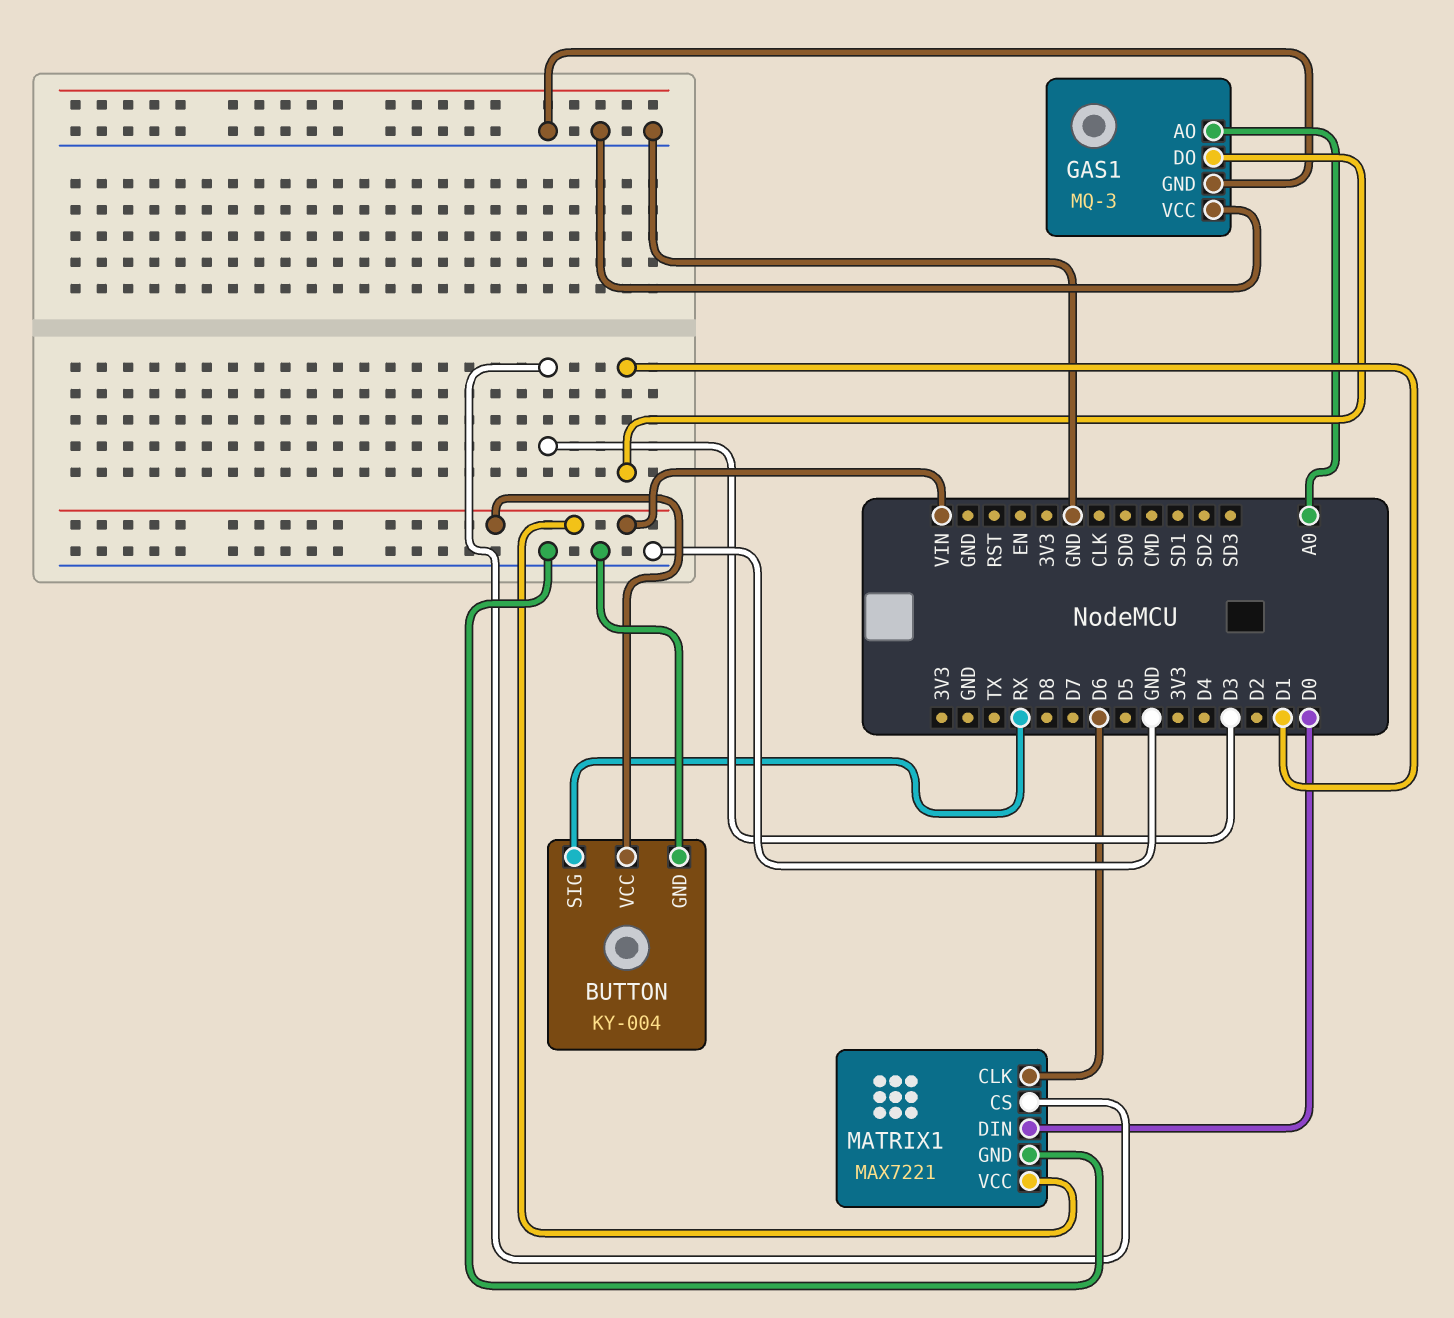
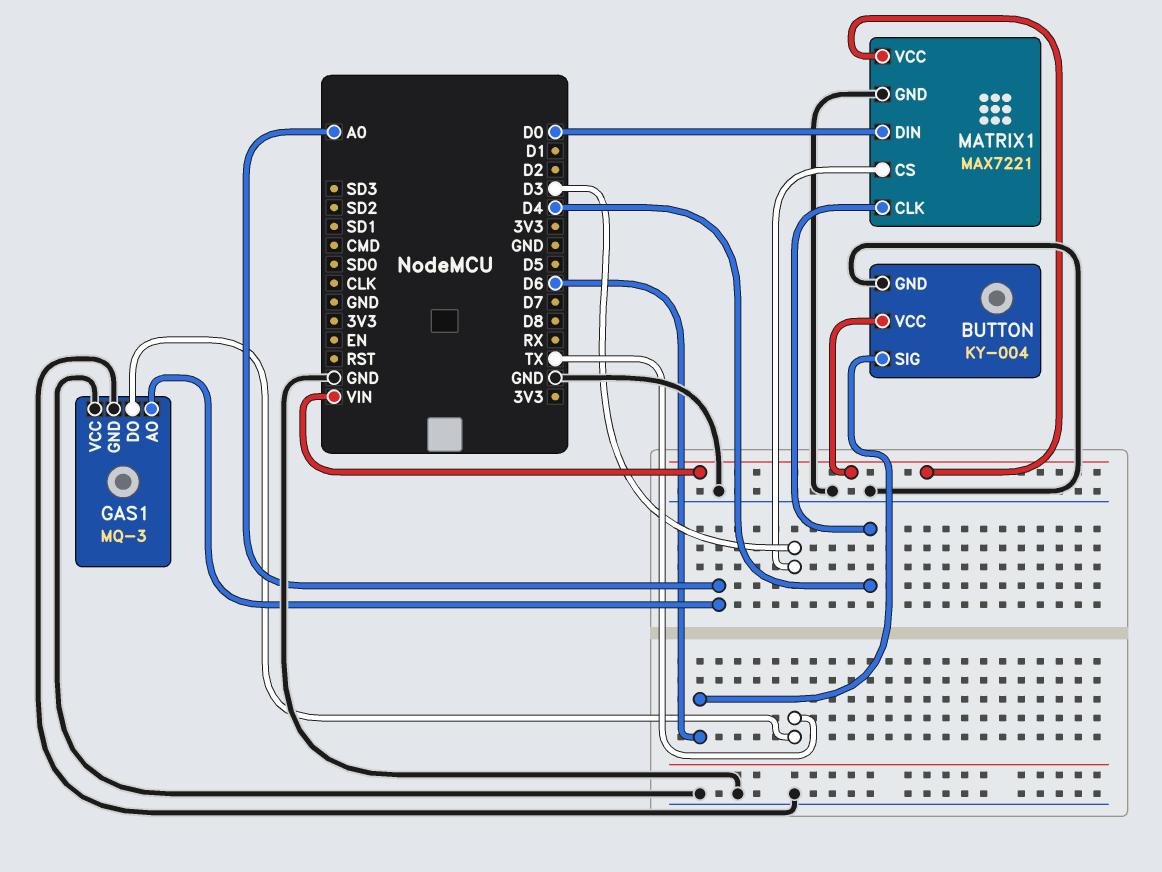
BUTTON pin SIG: RX -> D6
GAS1 pin DO: D1 -> TX
MATRIX1 pin CLK: D6 -> D4

